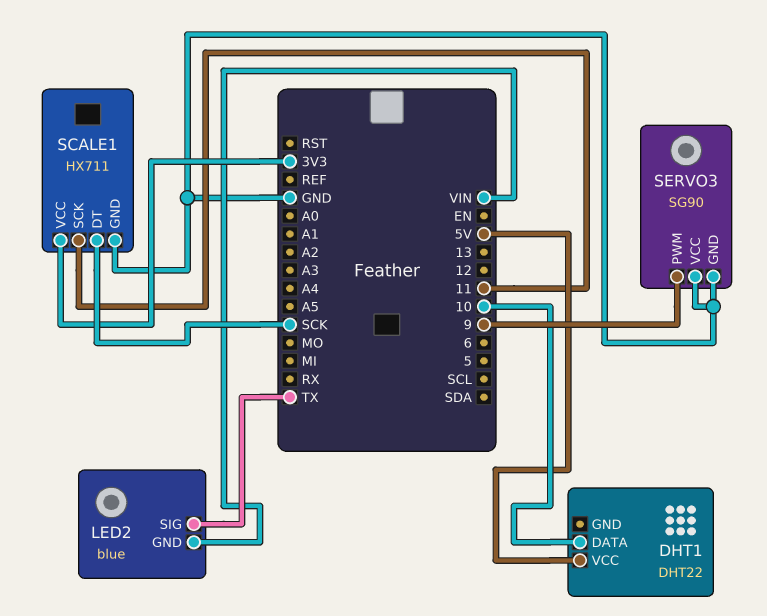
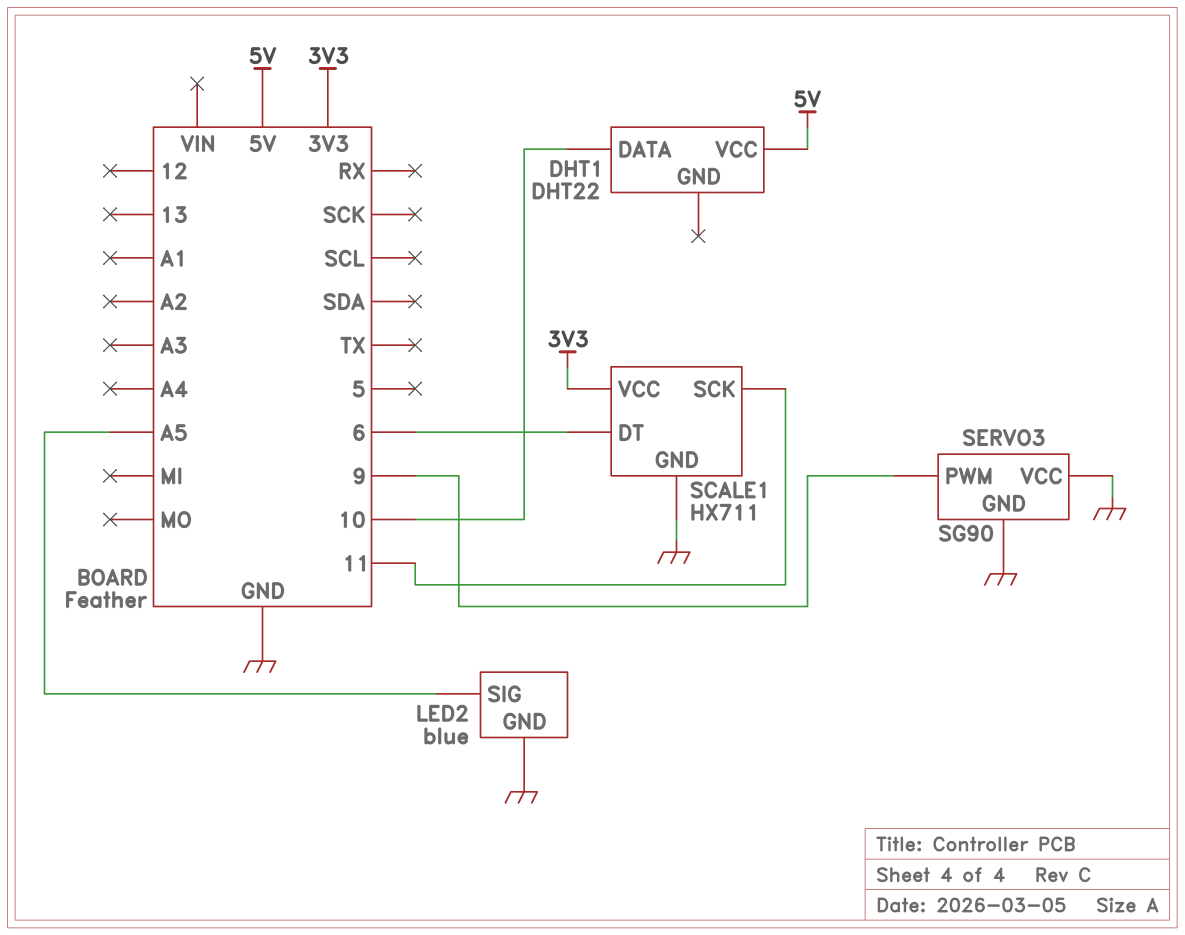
LED2 pin GND: VIN -> GND
LED2 pin SIG: TX -> A5
SCALE1 pin DT: SCK -> 6

